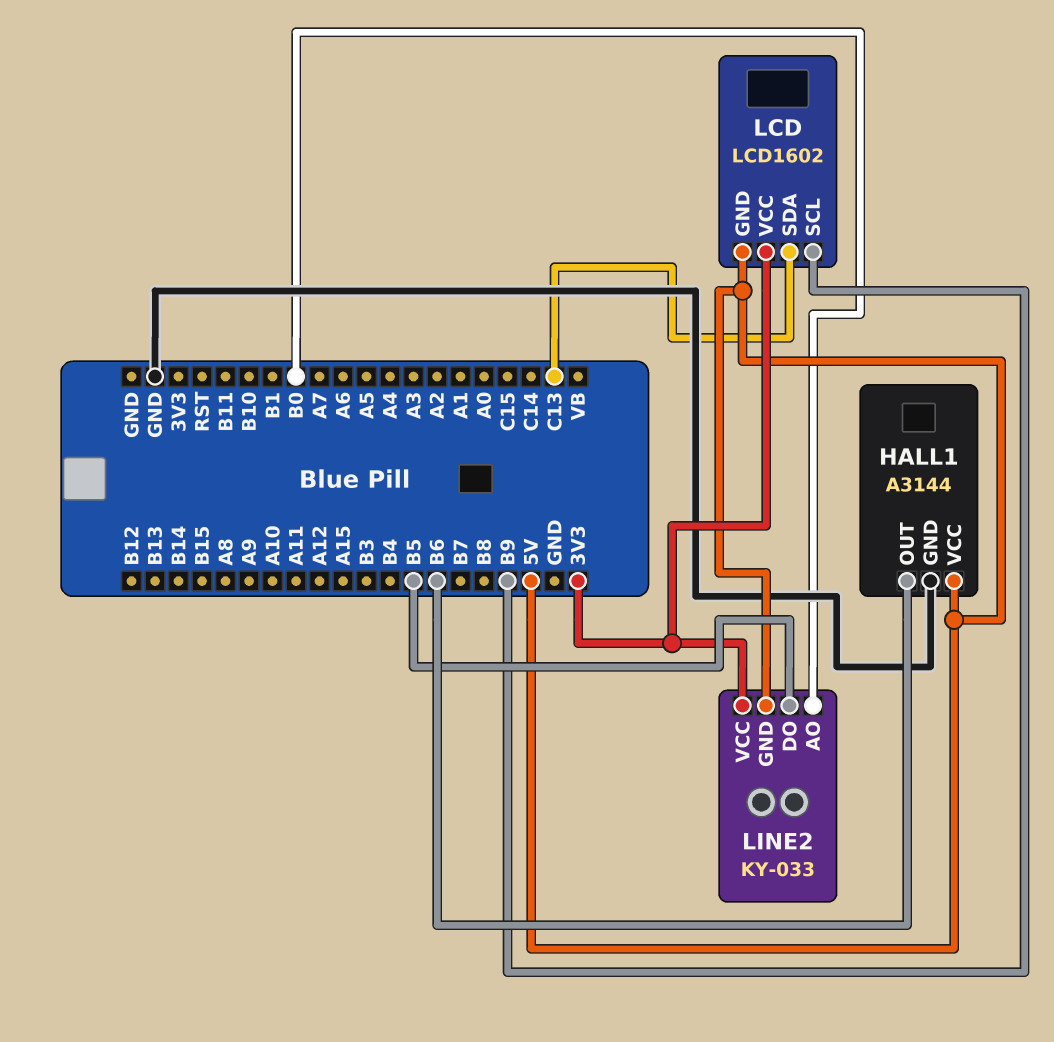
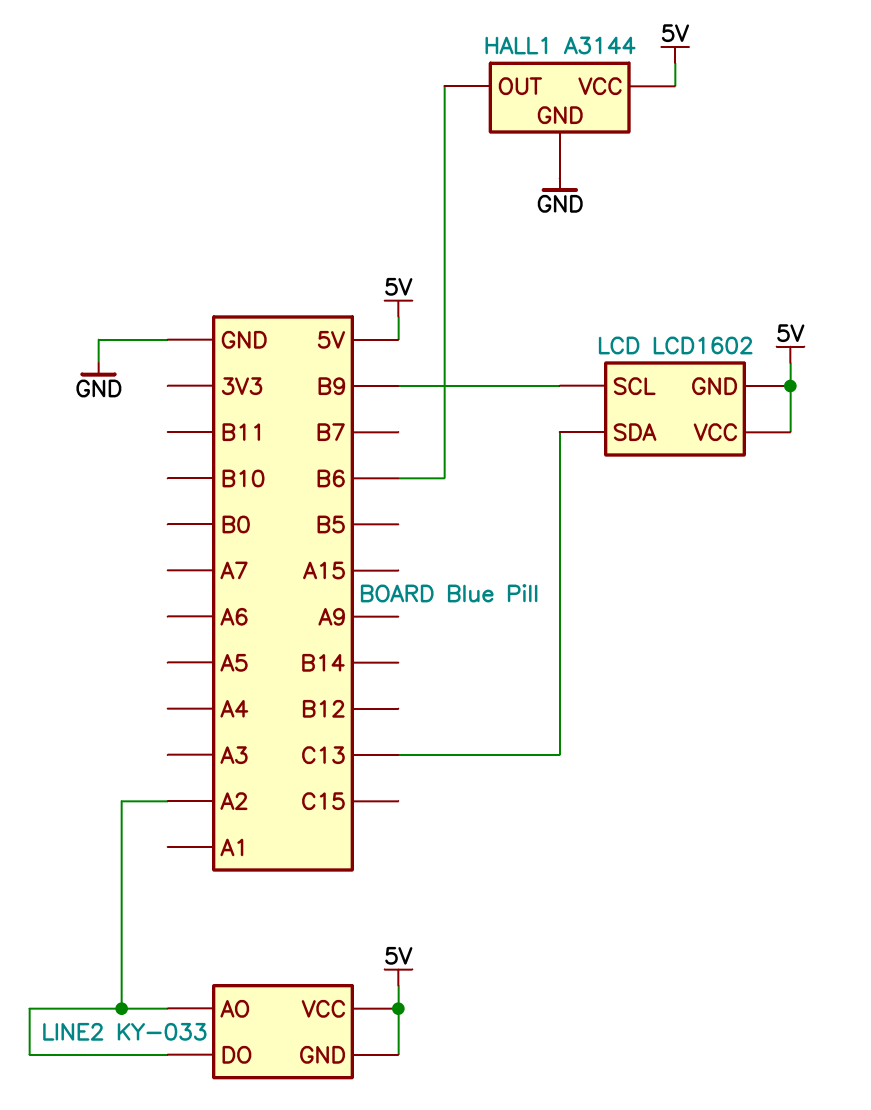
LCD pin VCC: 3V3 -> 5V
LINE2 pin AO: B0 -> A2
LINE2 pin DO: B5 -> A2
LINE2 pin VCC: 3V3 -> 5V

